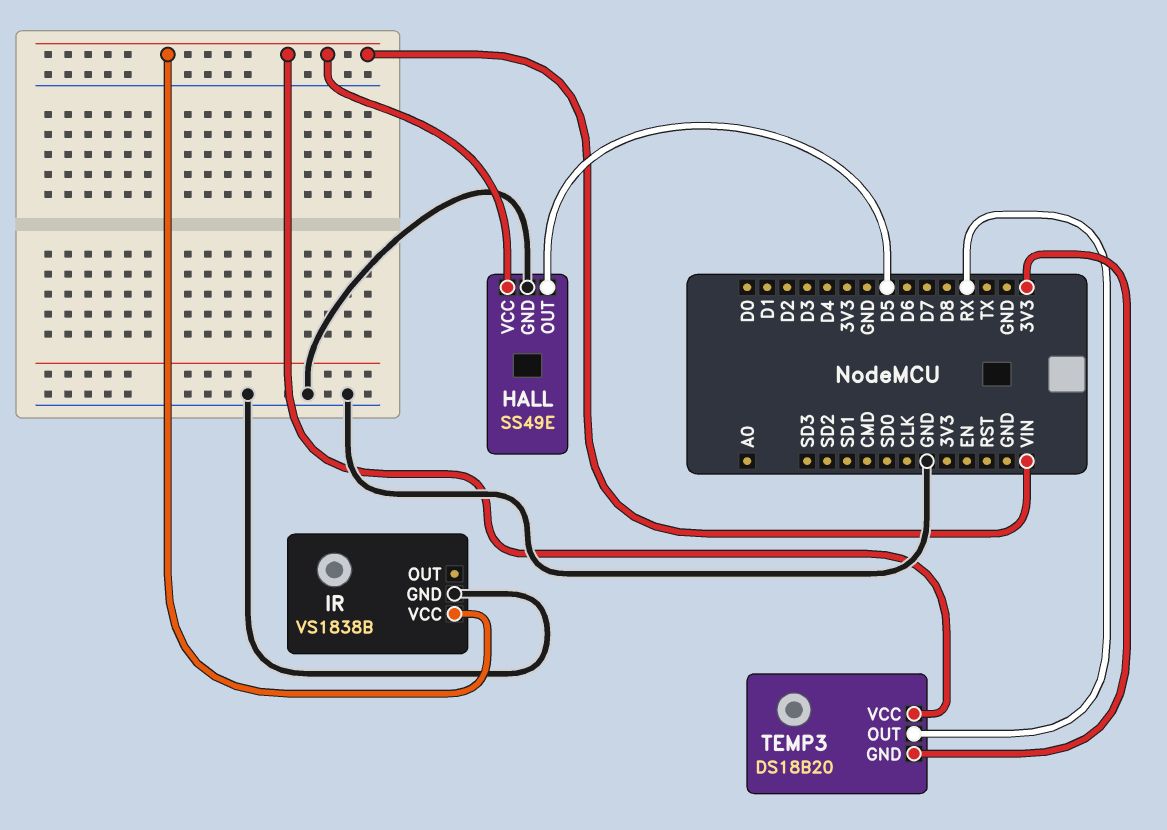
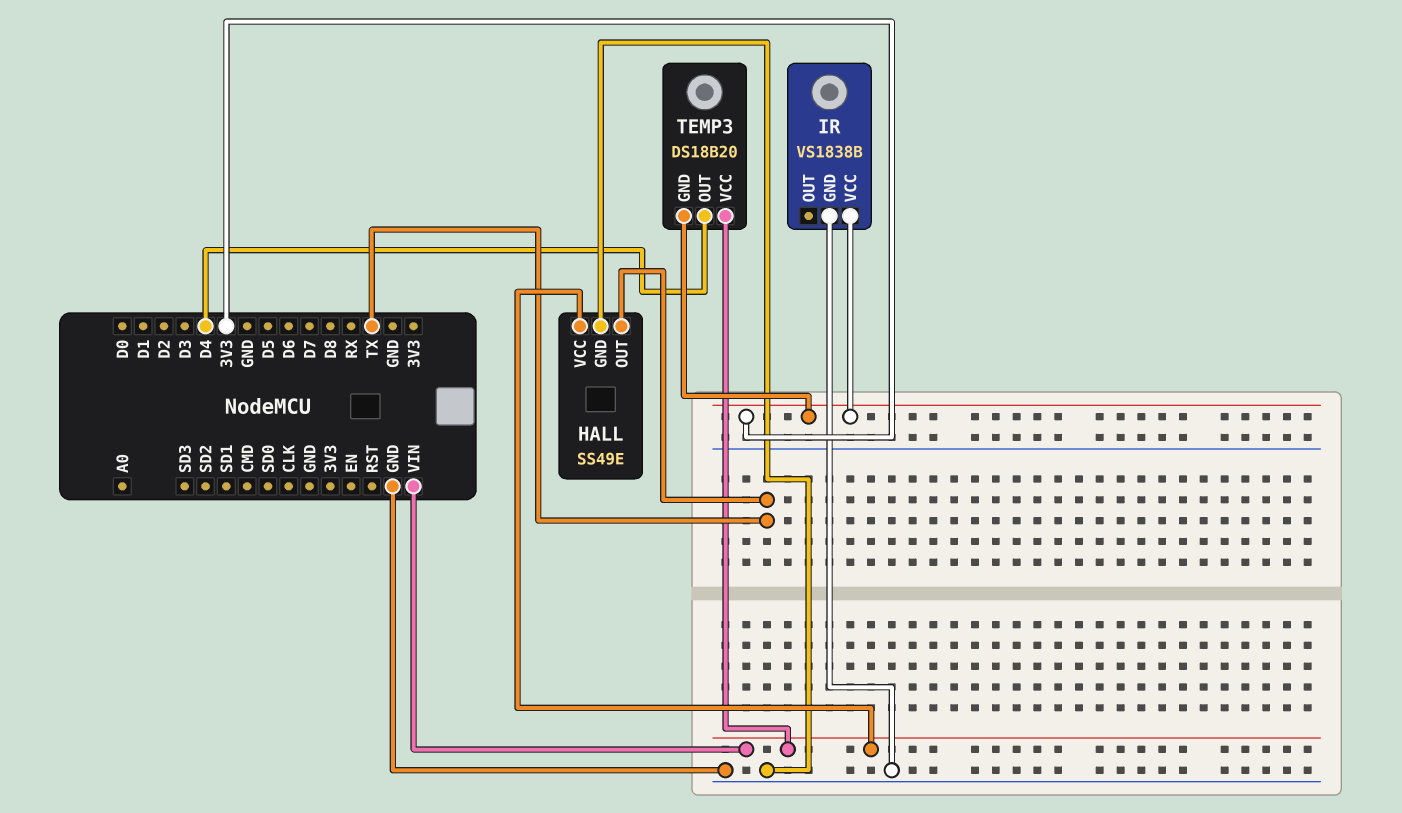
HALL pin OUT: D5 -> TX
IR pin VCC: VIN -> 3V3
TEMP3 pin OUT: RX -> D4

